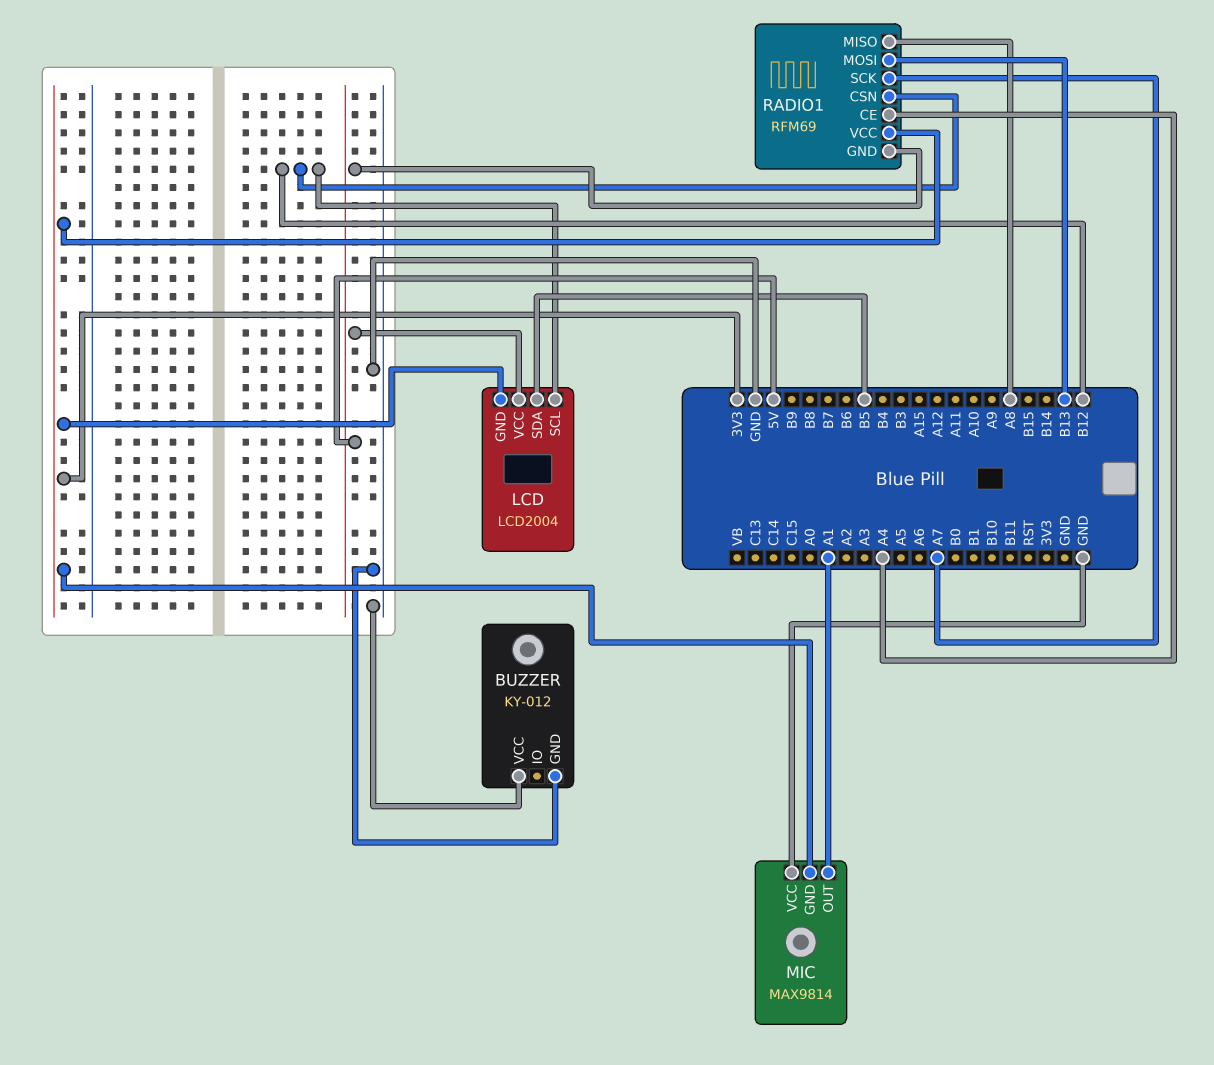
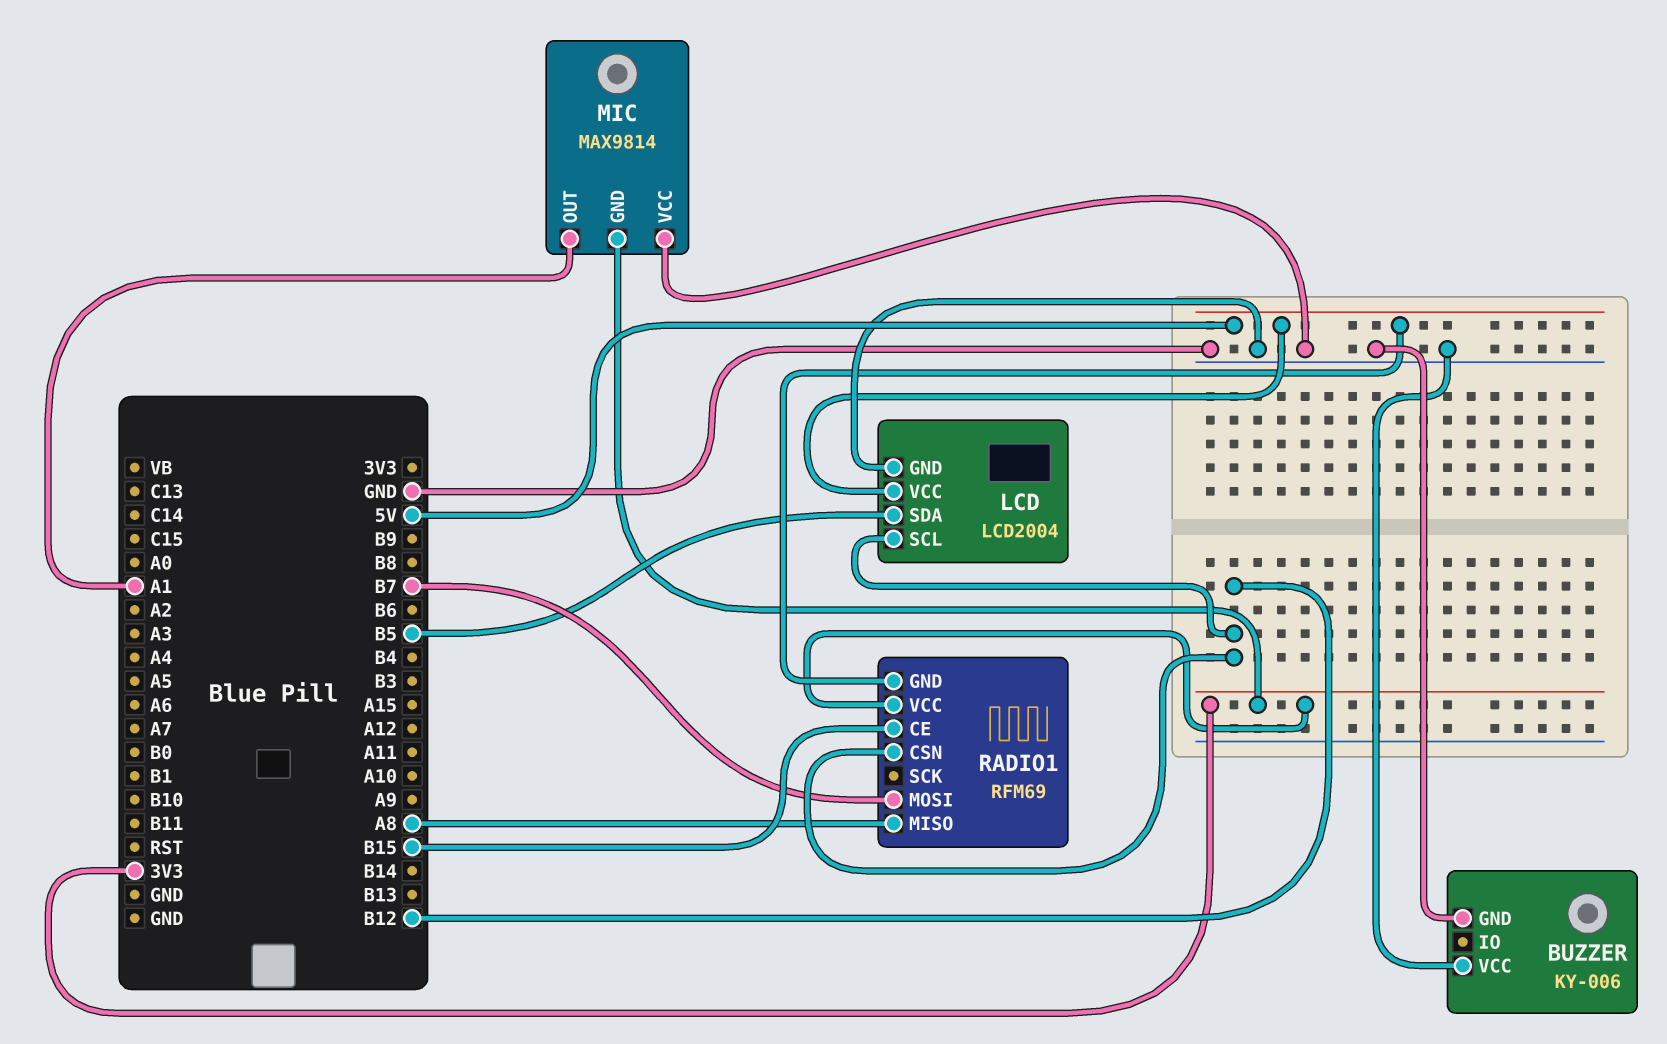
BUZZER: KY-012 -> KY-006
LCD pin GND: 3V3 -> GND
RADIO1 pin CE: A4 -> B15
RADIO1 pin MOSI: B13 -> B7
RADIO1 pin SCK: A7 -> none

